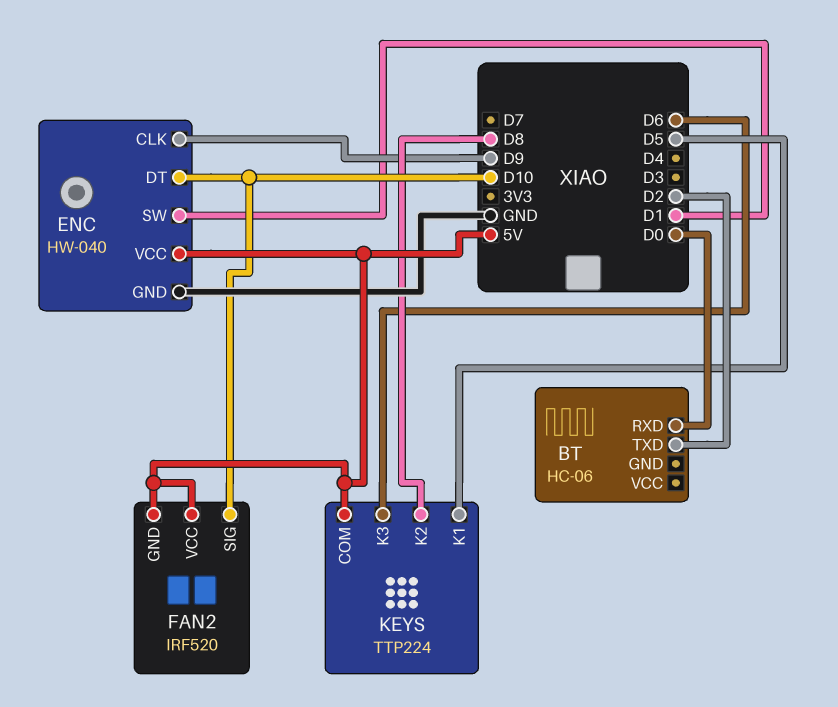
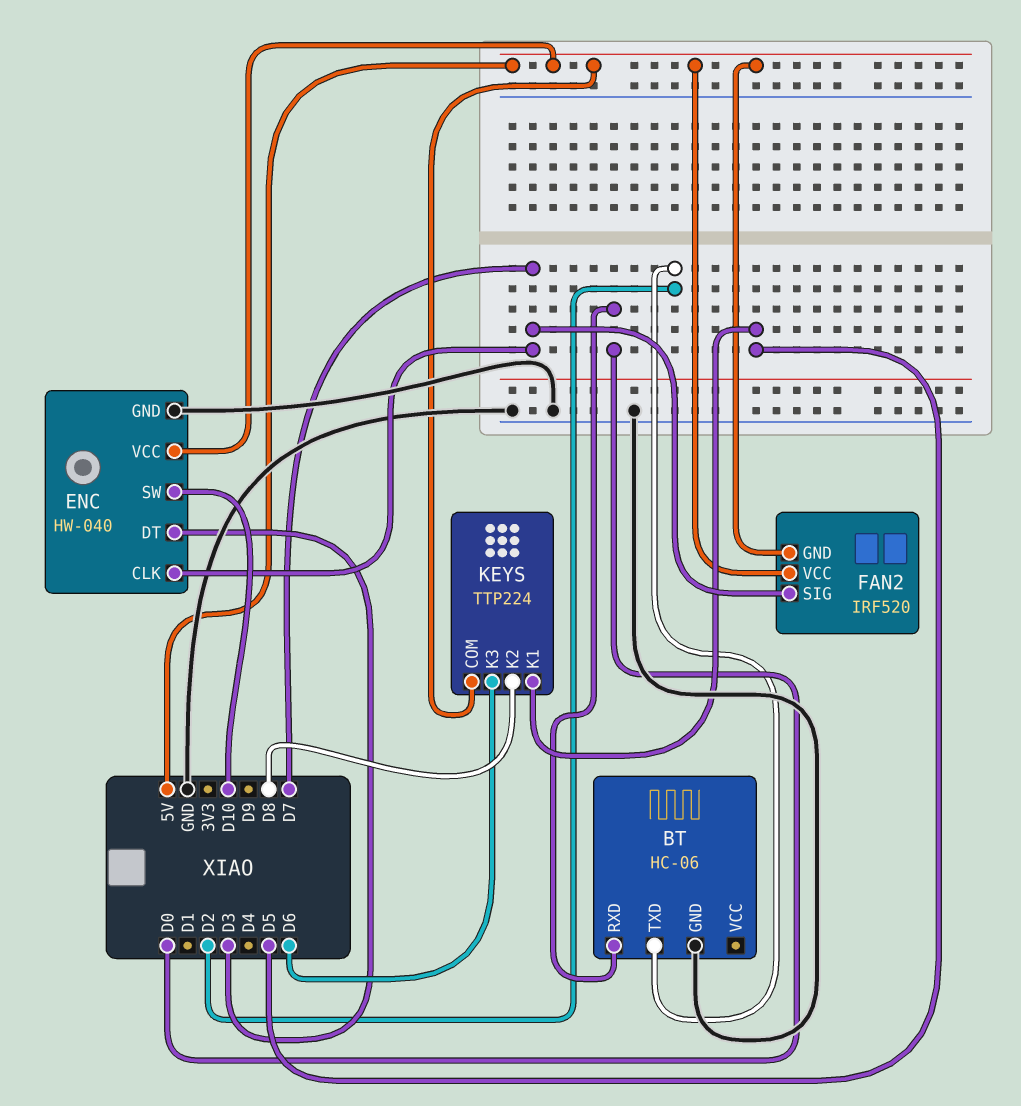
BT pin GND: none -> GND
ENC pin CLK: D9 -> D7
ENC pin DT: D10 -> D3
ENC pin SW: D1 -> D10
FAN2 pin SIG: D10 -> D7

